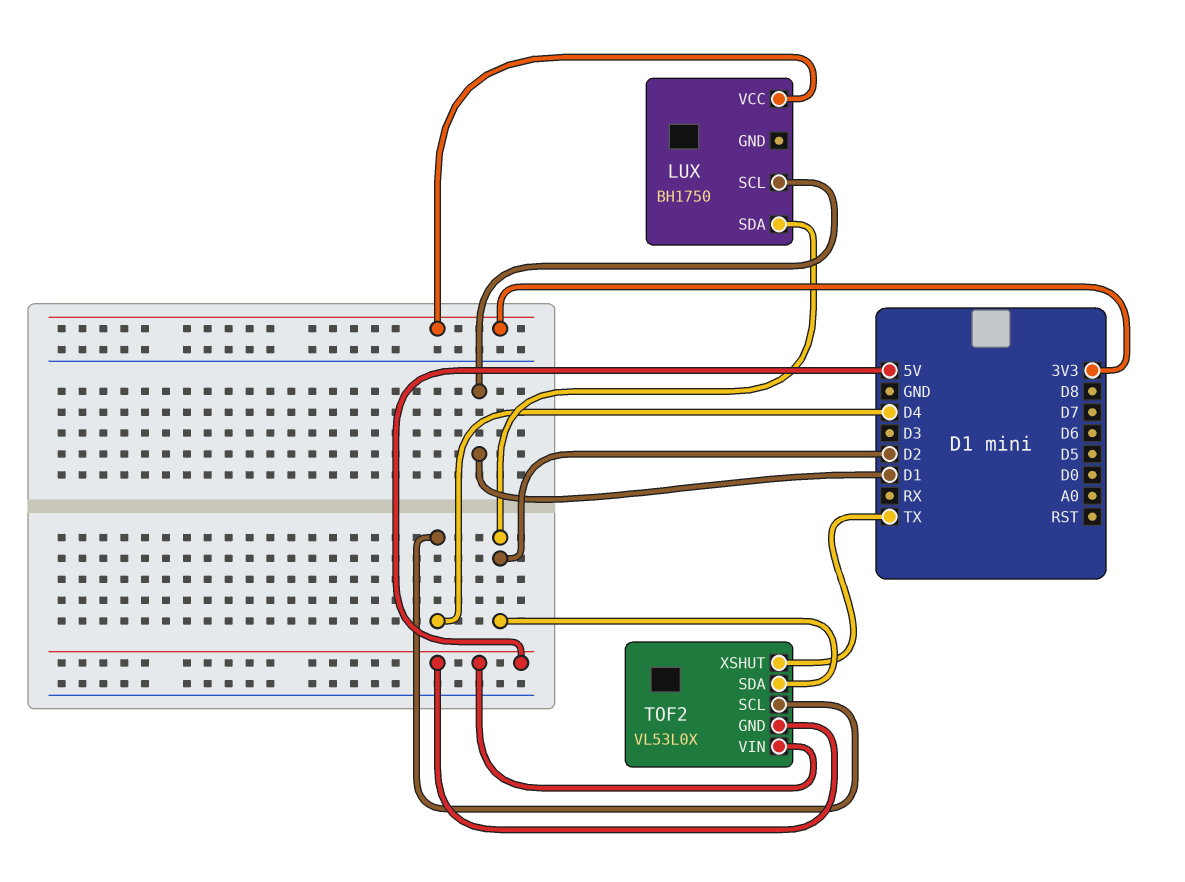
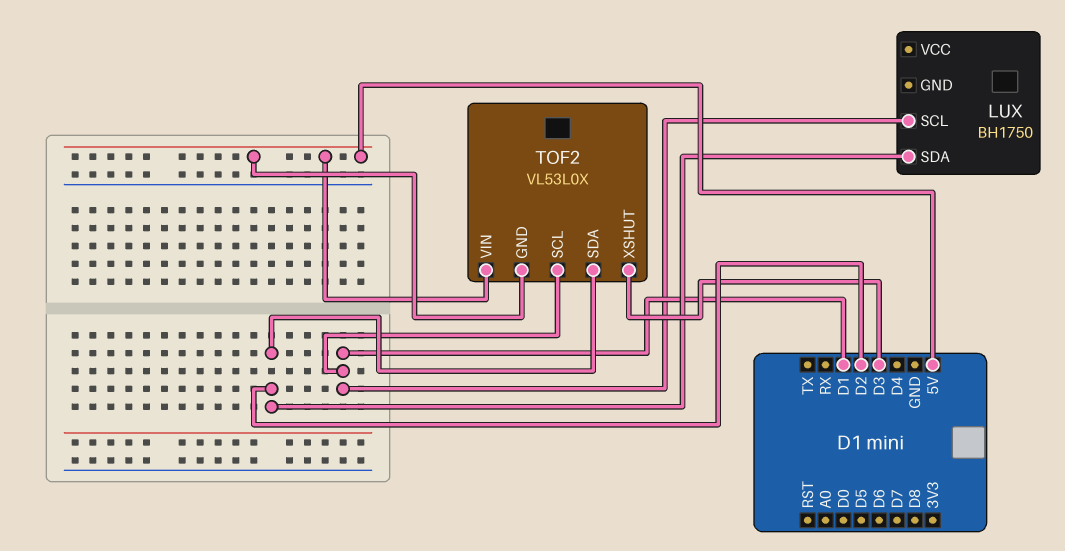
LUX pin VCC: 3V3 -> none
TOF2 pin SCL: D4 -> D1
TOF2 pin XSHUT: TX -> D3

